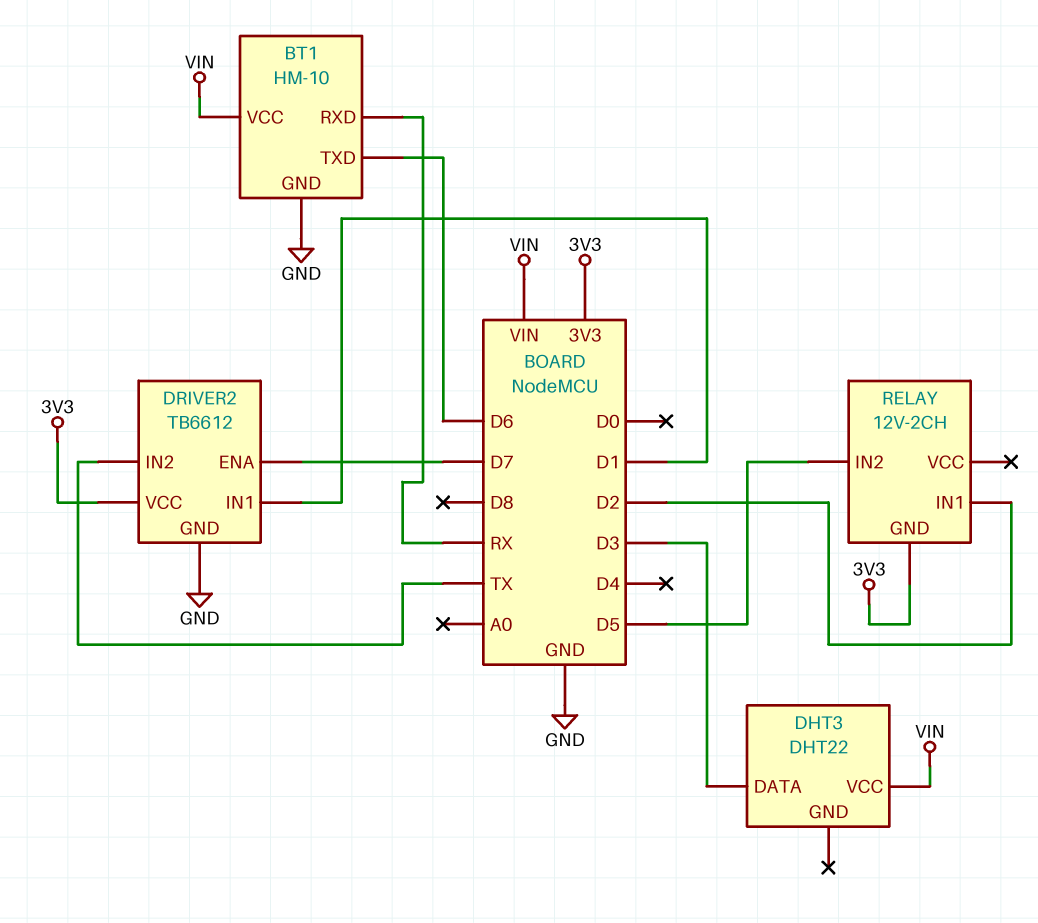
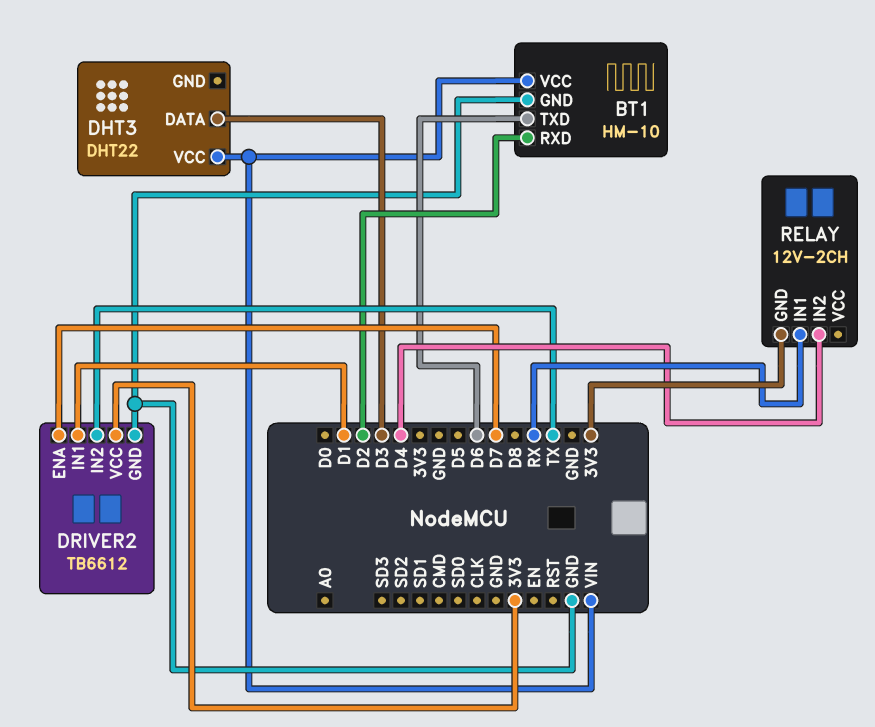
BT1 pin RXD: RX -> D2
RELAY pin IN1: D2 -> RX
RELAY pin IN2: D5 -> D4

